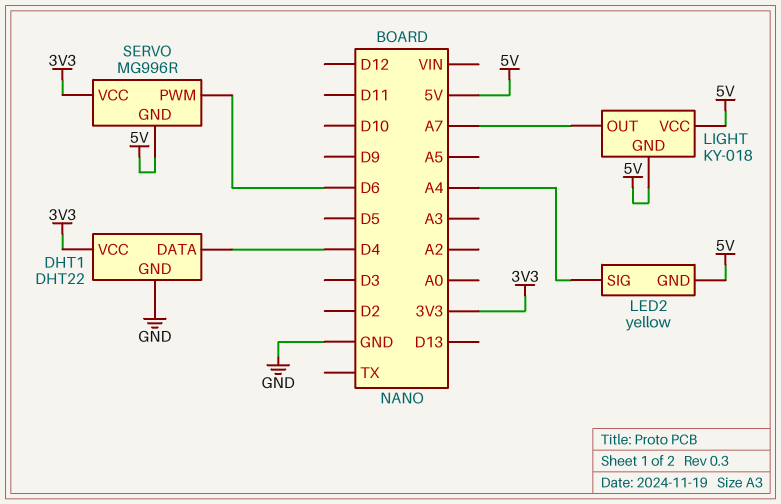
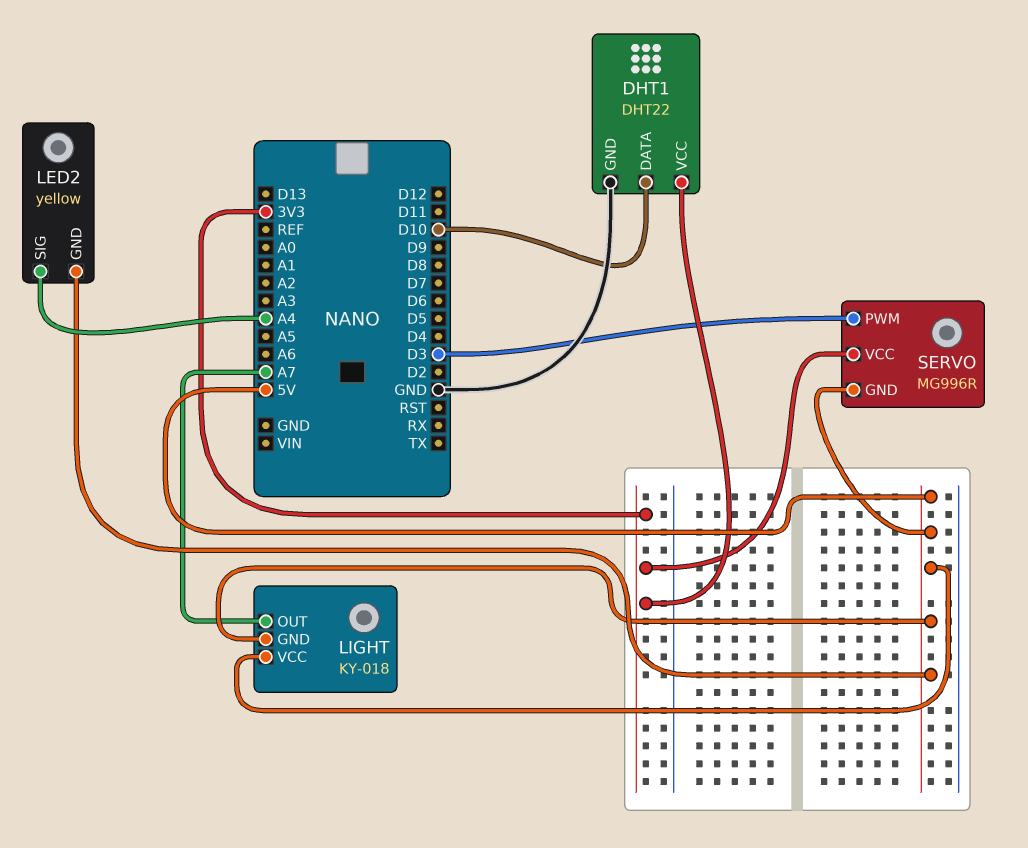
DHT1 pin DATA: D4 -> D10
SERVO pin PWM: D6 -> D3

